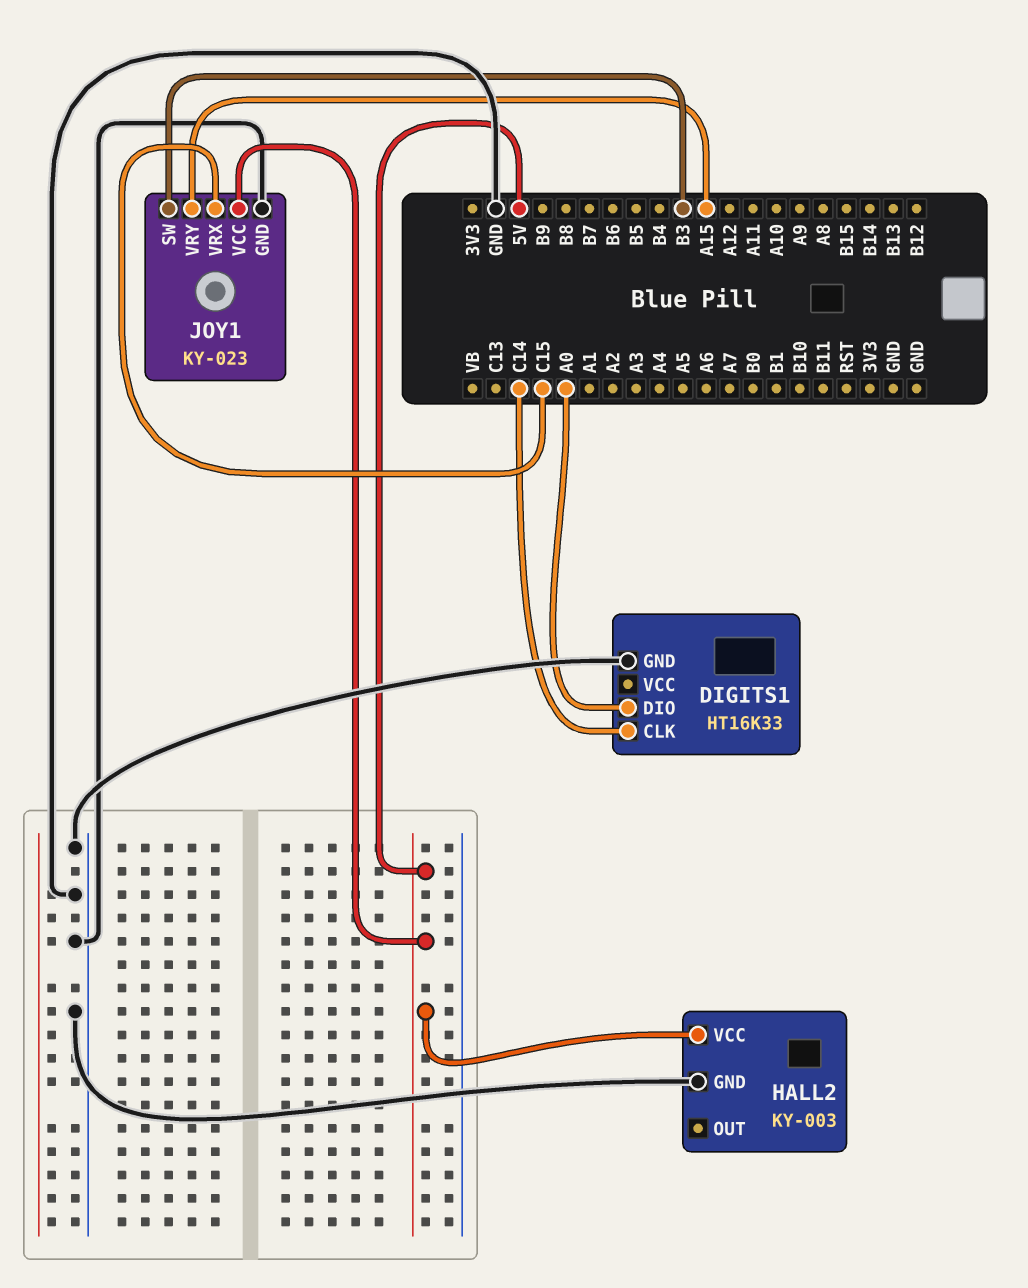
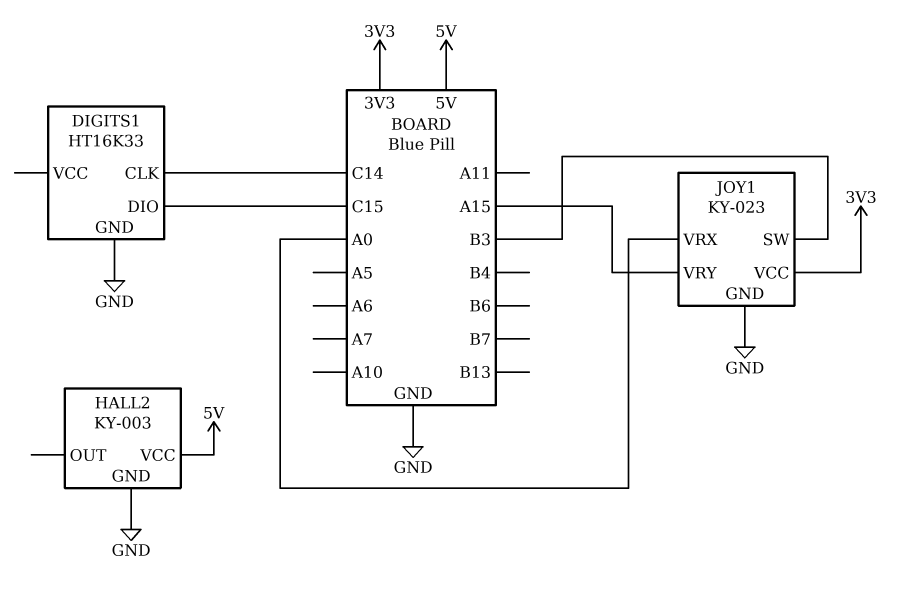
DIGITS1 pin DIO: A0 -> C15
JOY1 pin VCC: 5V -> 3V3
JOY1 pin VRX: C15 -> A0

